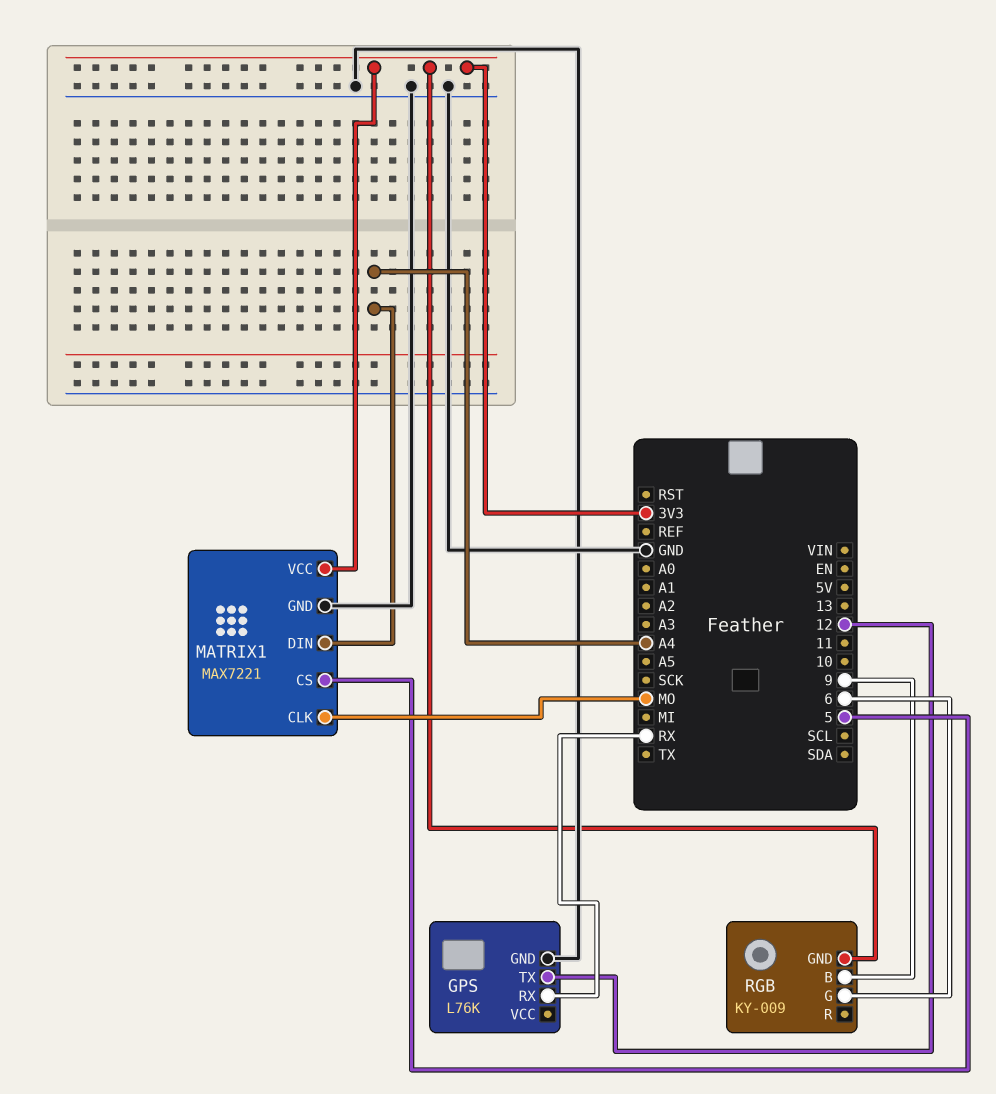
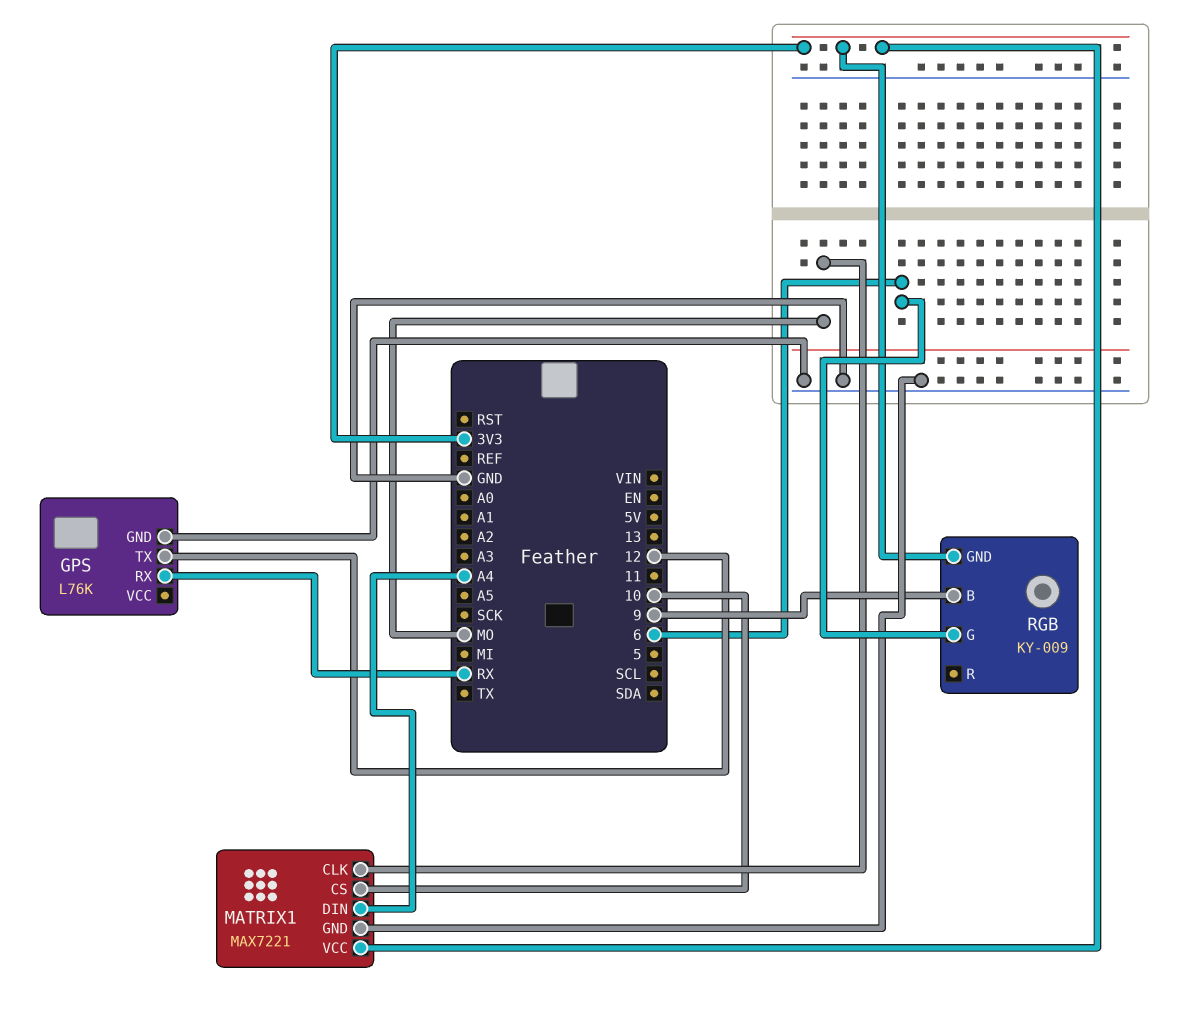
MATRIX1 pin CS: 5 -> 10

